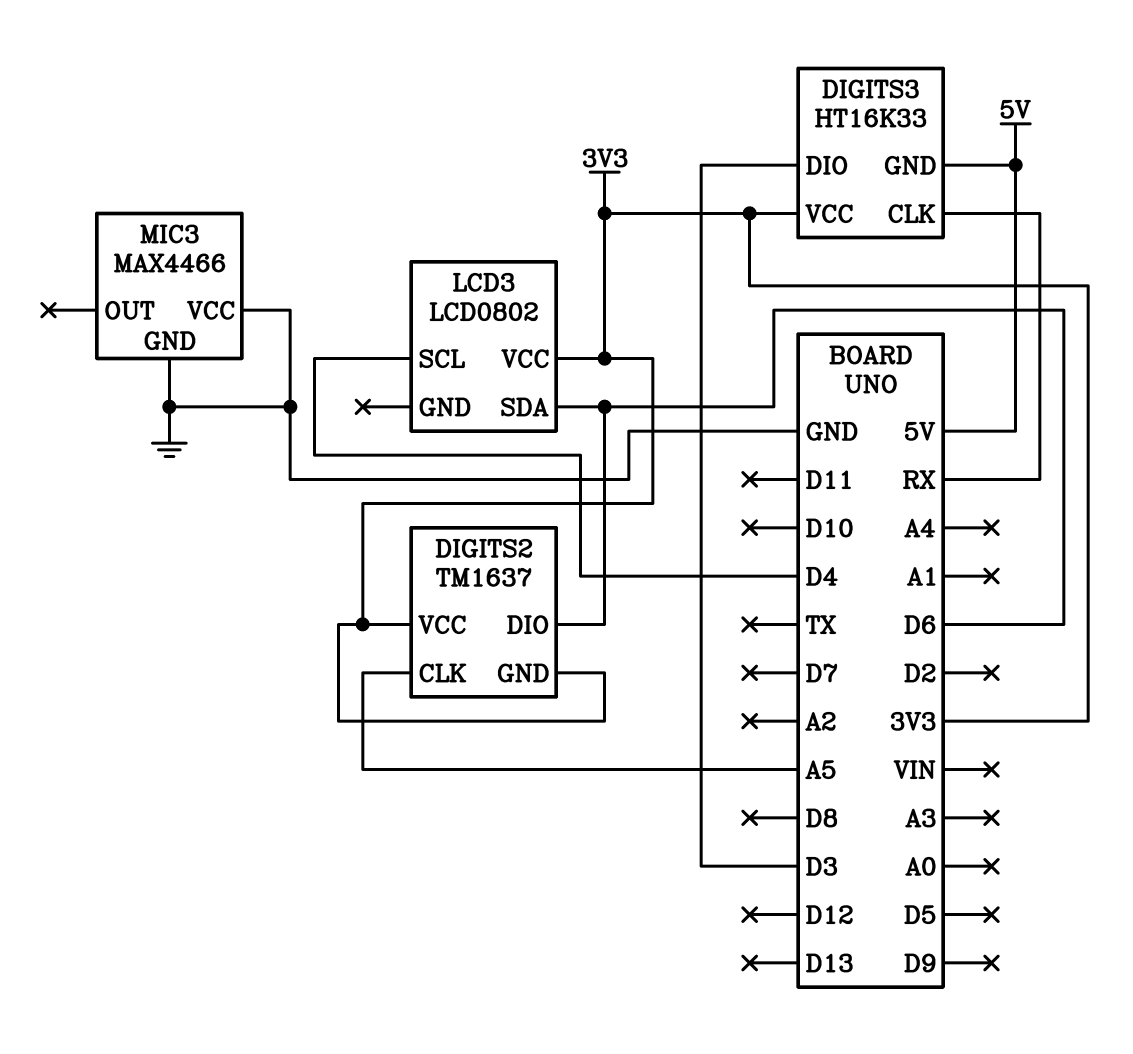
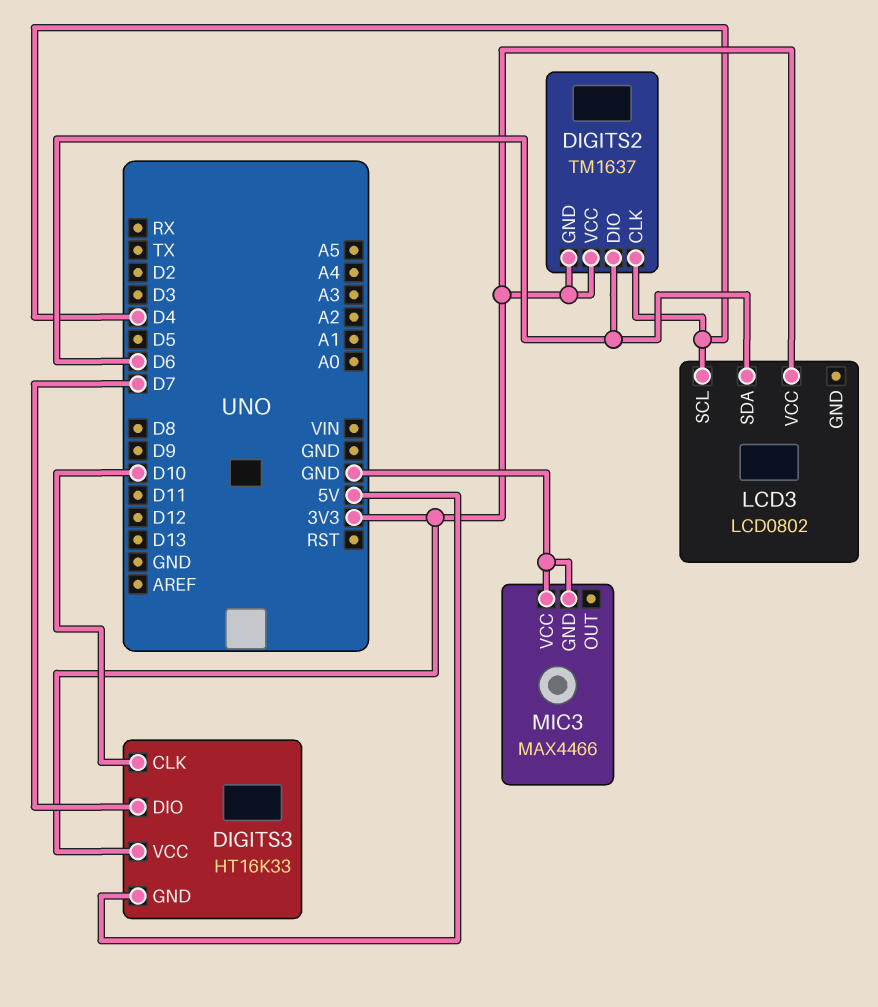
DIGITS2 pin CLK: A5 -> D4
DIGITS3 pin CLK: RX -> D10
DIGITS3 pin DIO: D3 -> D7

